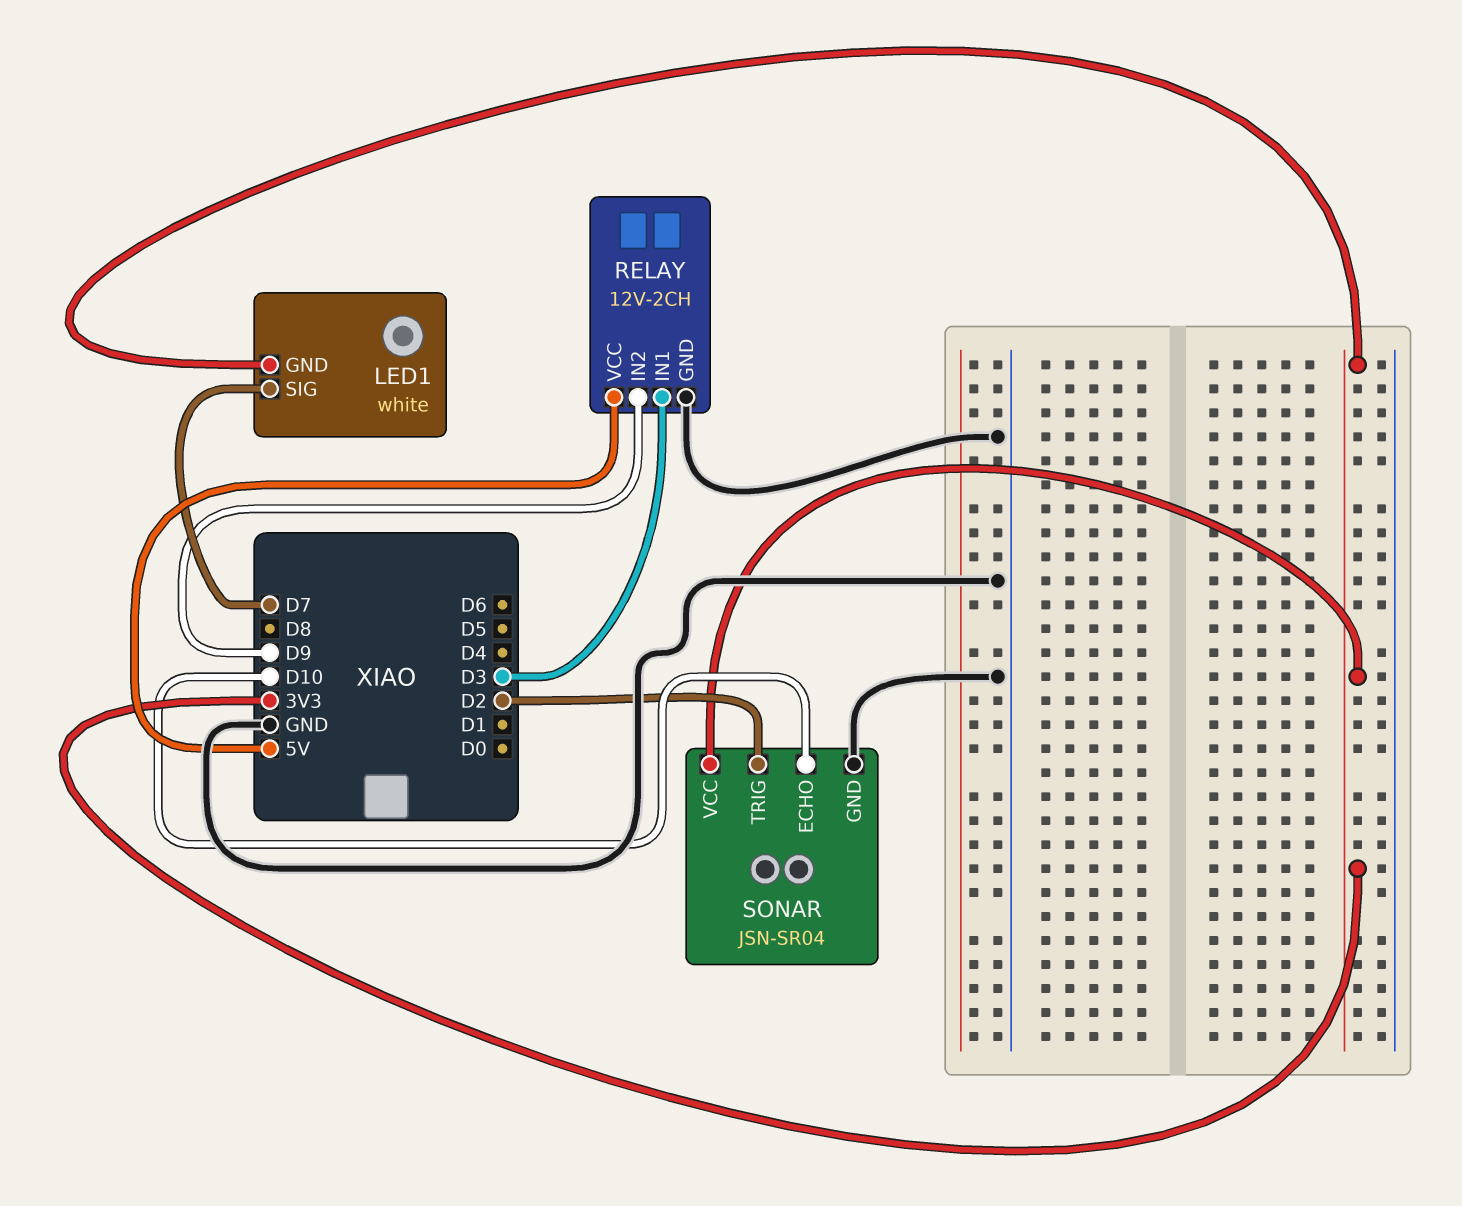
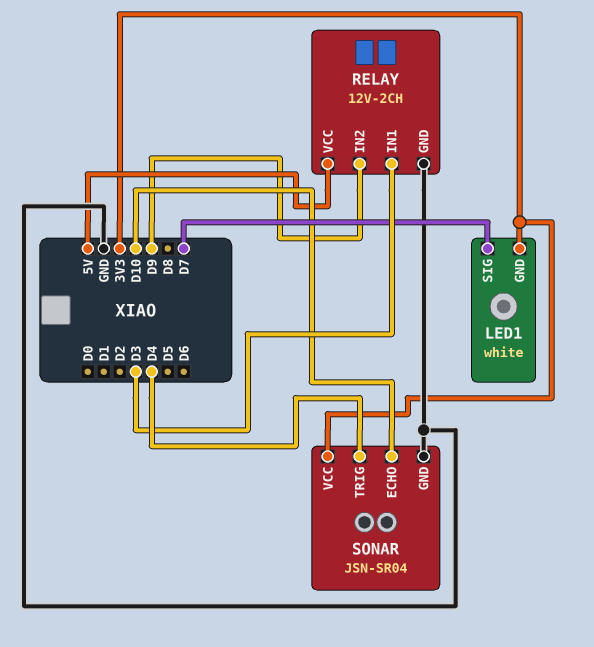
SONAR pin TRIG: D2 -> D4

